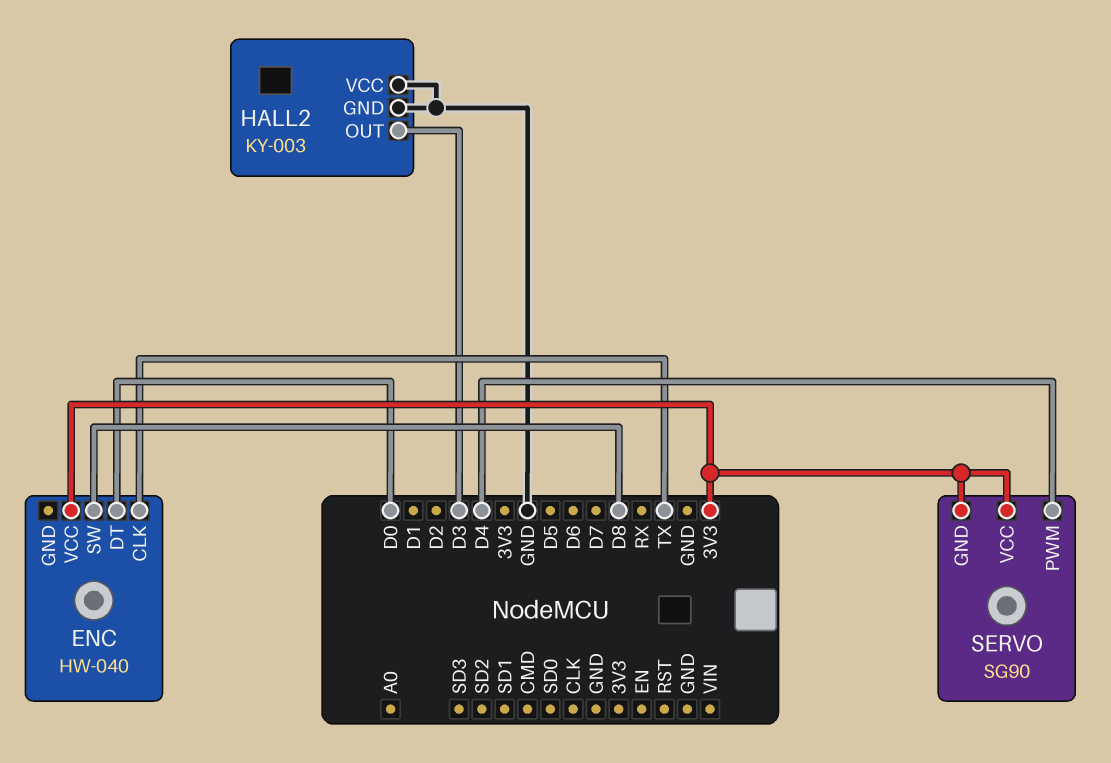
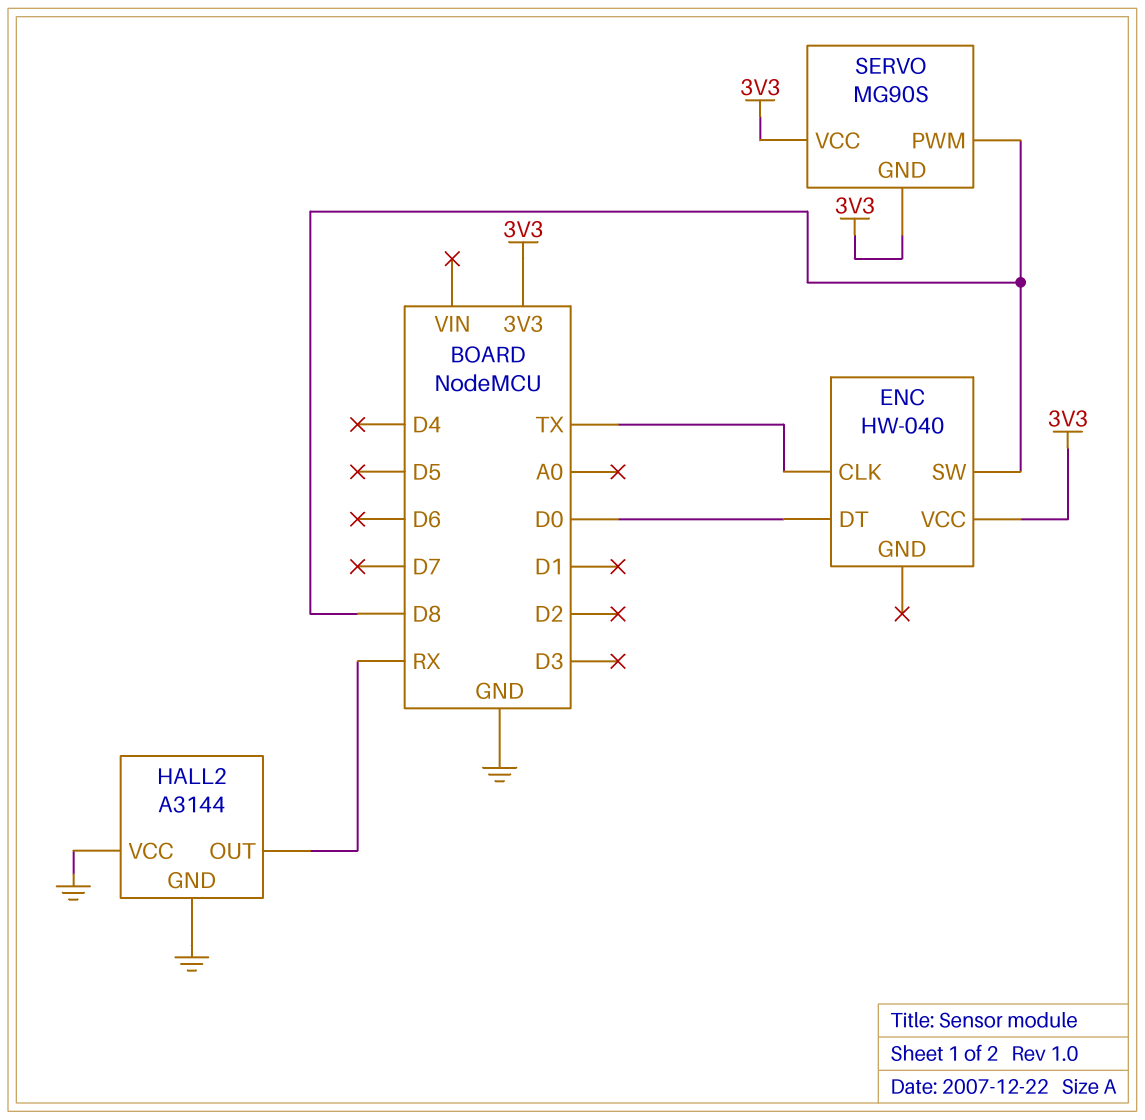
HALL2: KY-003 -> A3144
HALL2 pin OUT: D3 -> RX
SERVO: SG90 -> MG90S
SERVO pin PWM: D4 -> D8

